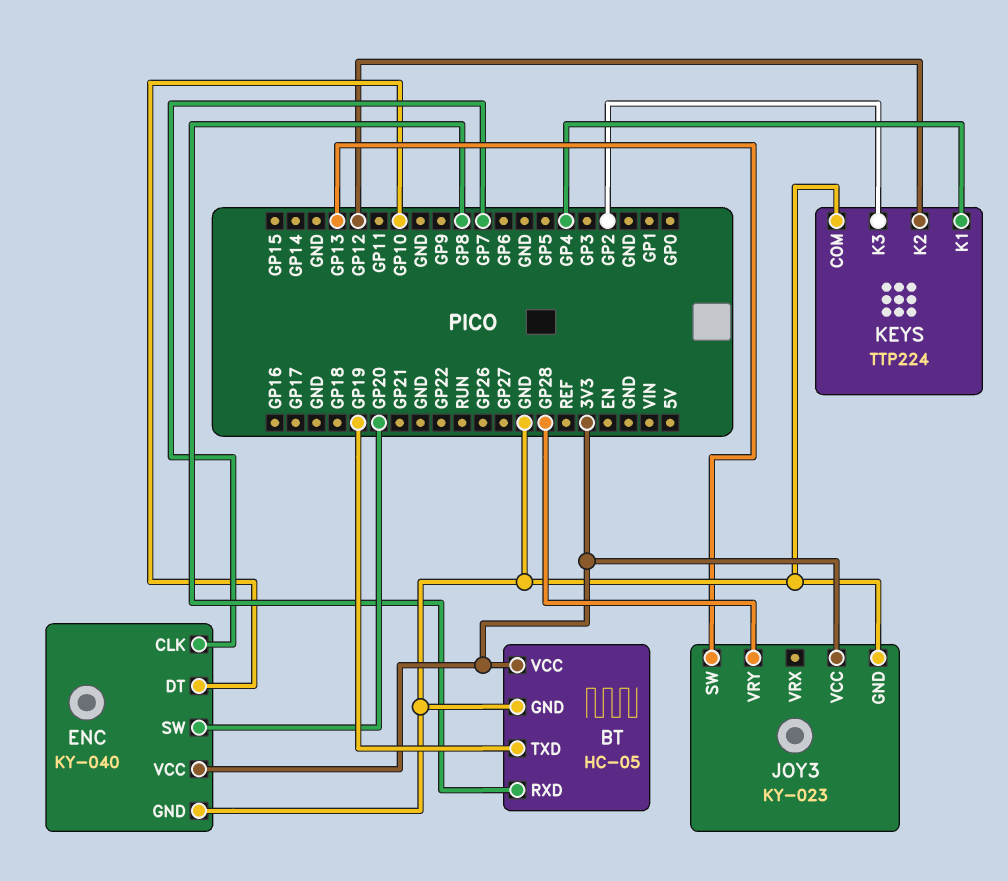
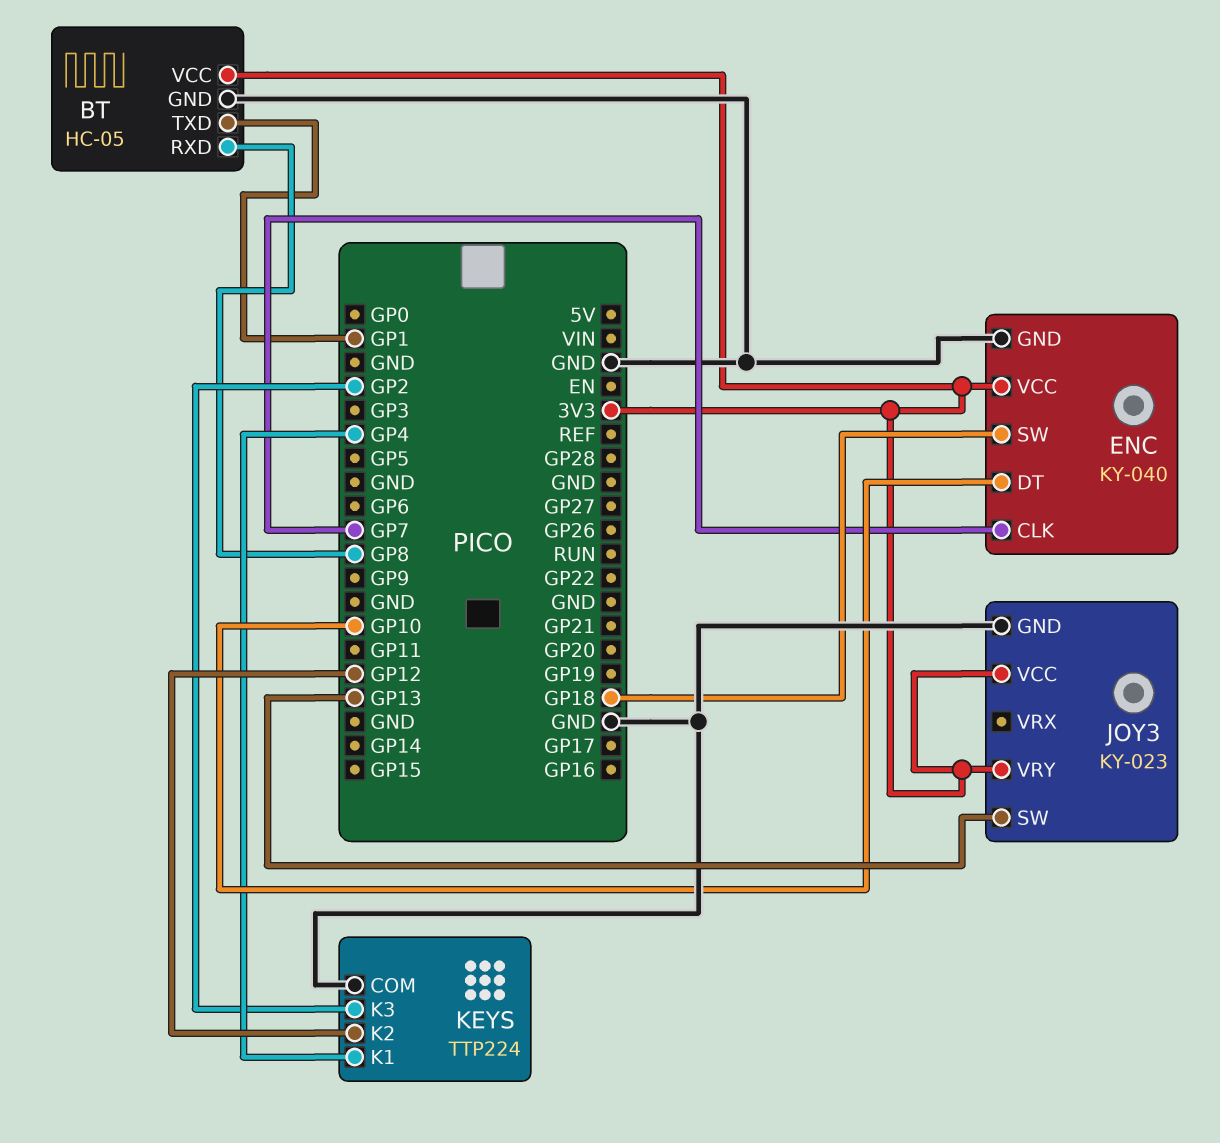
BT pin TXD: GP19 -> GP1
ENC pin SW: GP20 -> GP18
JOY3 pin VRY: GP28 -> 3V3

